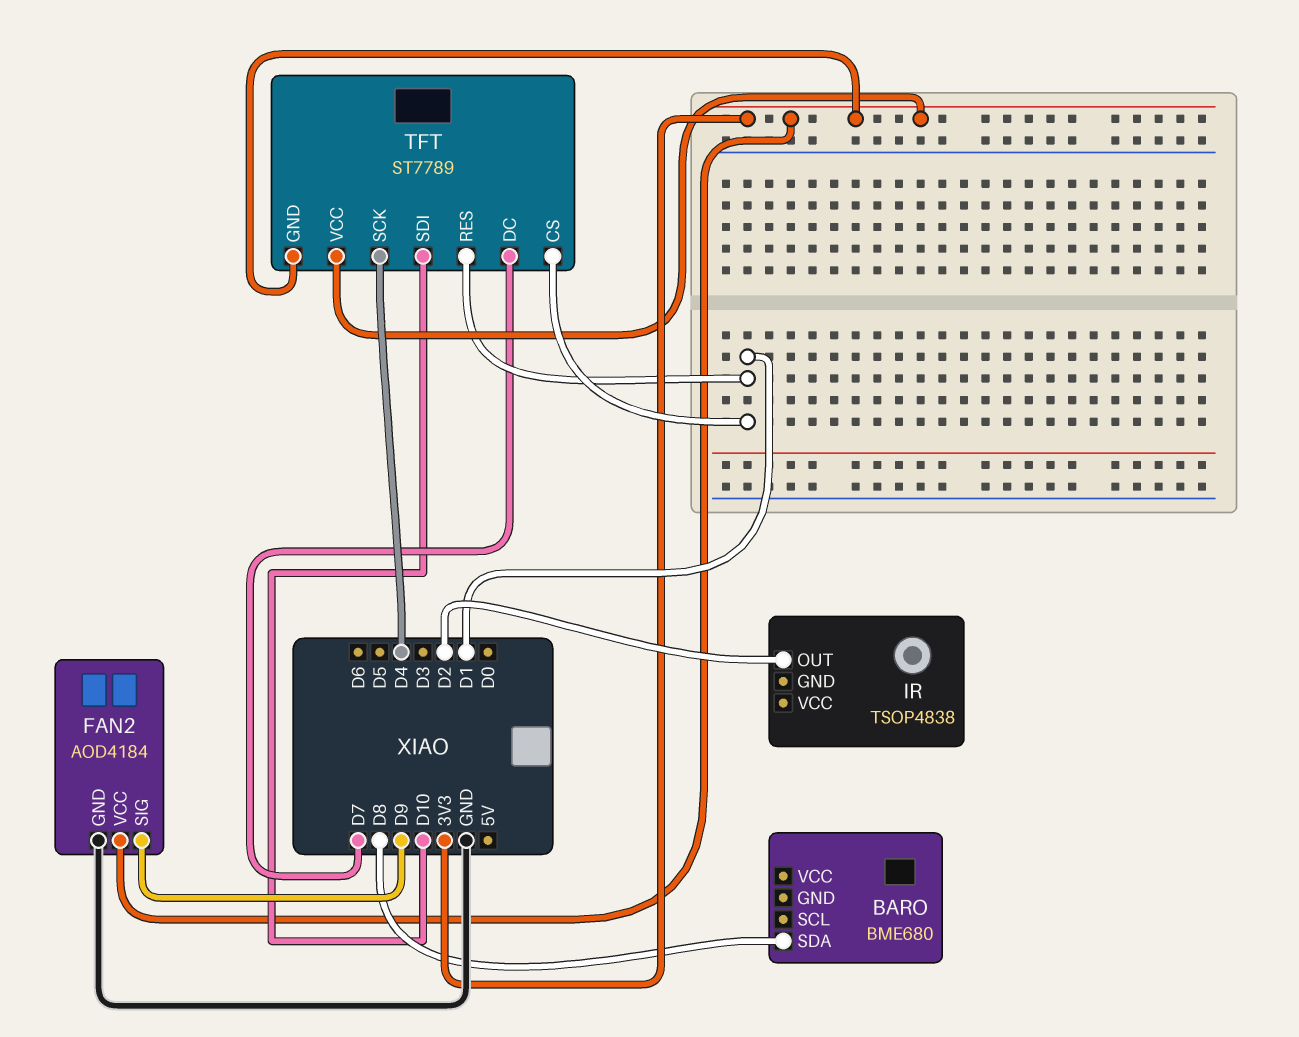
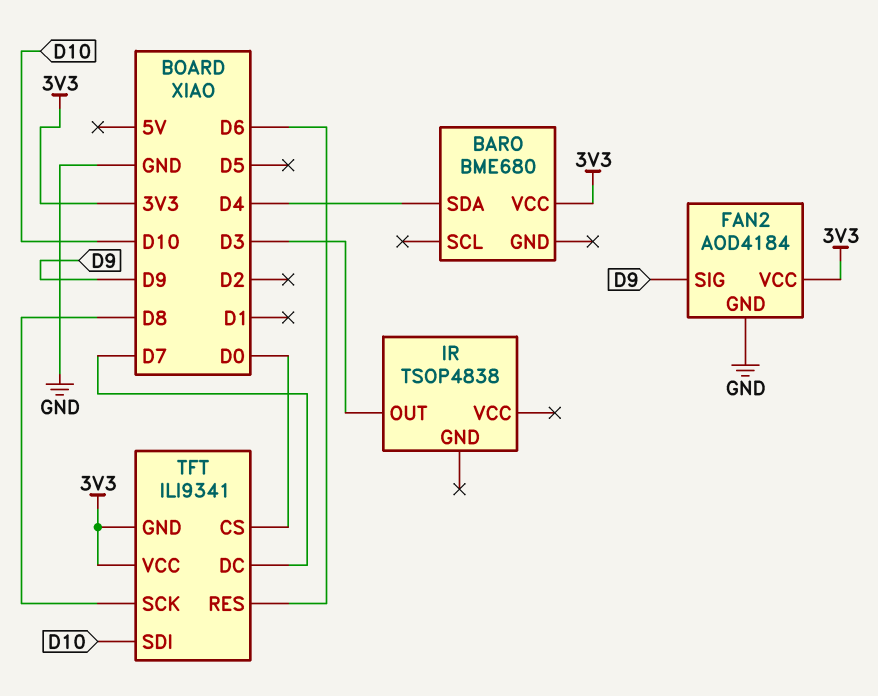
BARO pin SDA: D8 -> D4
BARO pin VCC: none -> 3V3
IR pin OUT: D2 -> D3
TFT: ST7789 -> ILI9341
TFT pin CS: D1 -> D0
TFT pin RES: D1 -> D6
TFT pin SCK: D4 -> D8

